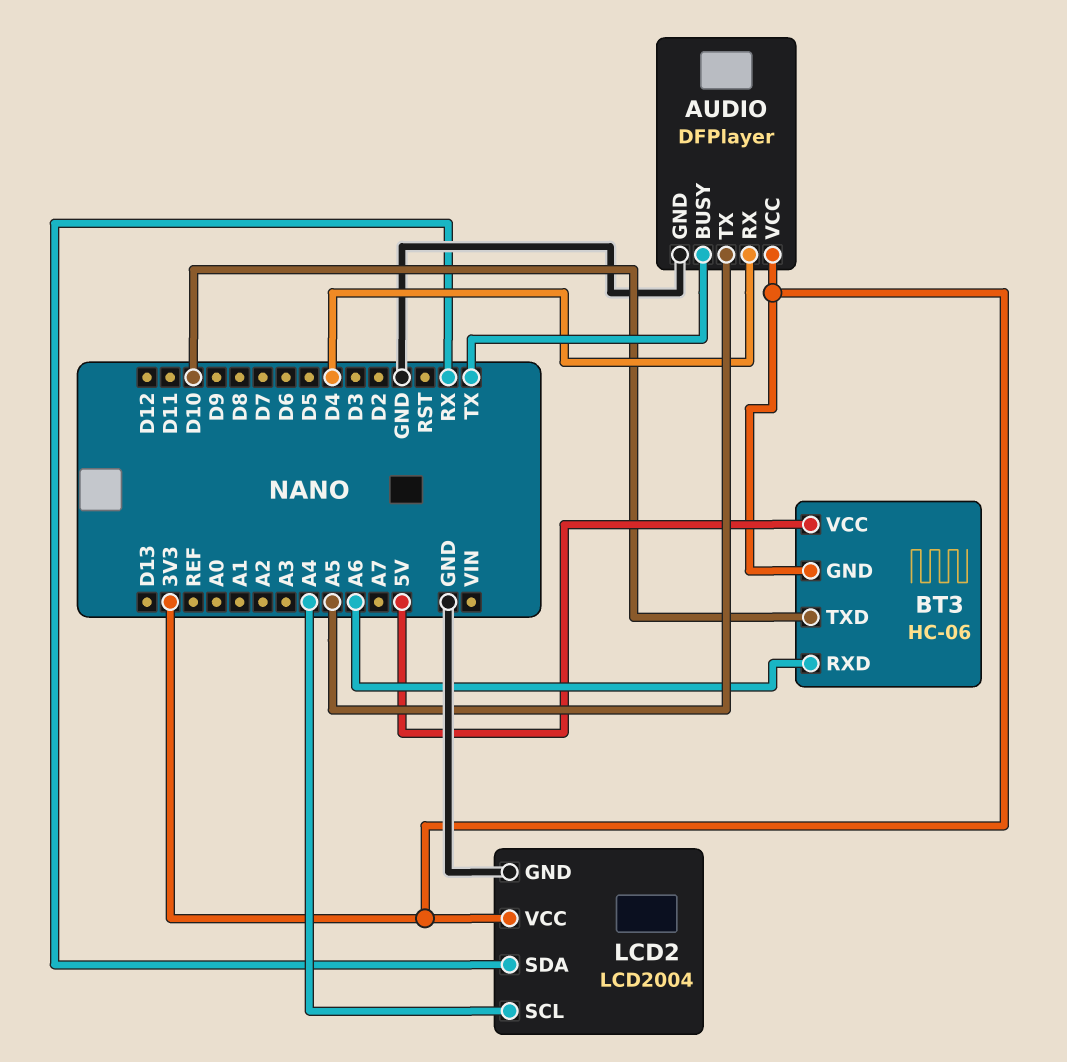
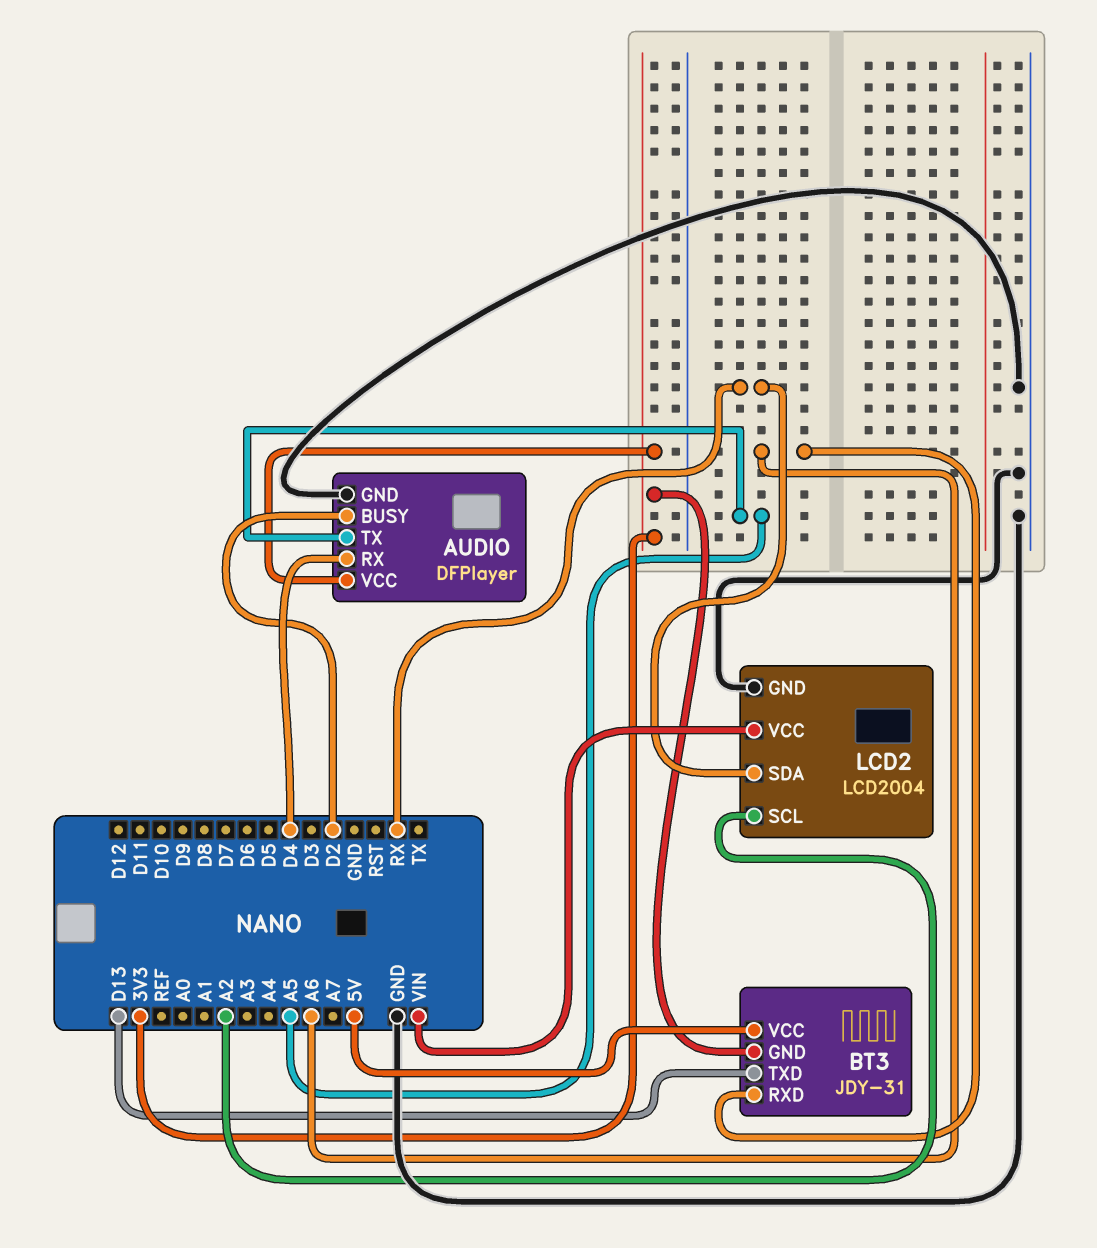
AUDIO pin BUSY: TX -> D2
BT3: HC-06 -> JDY-31
BT3 pin TXD: D10 -> D13
LCD2 pin SCL: A4 -> A2
LCD2 pin VCC: 3V3 -> VIN

